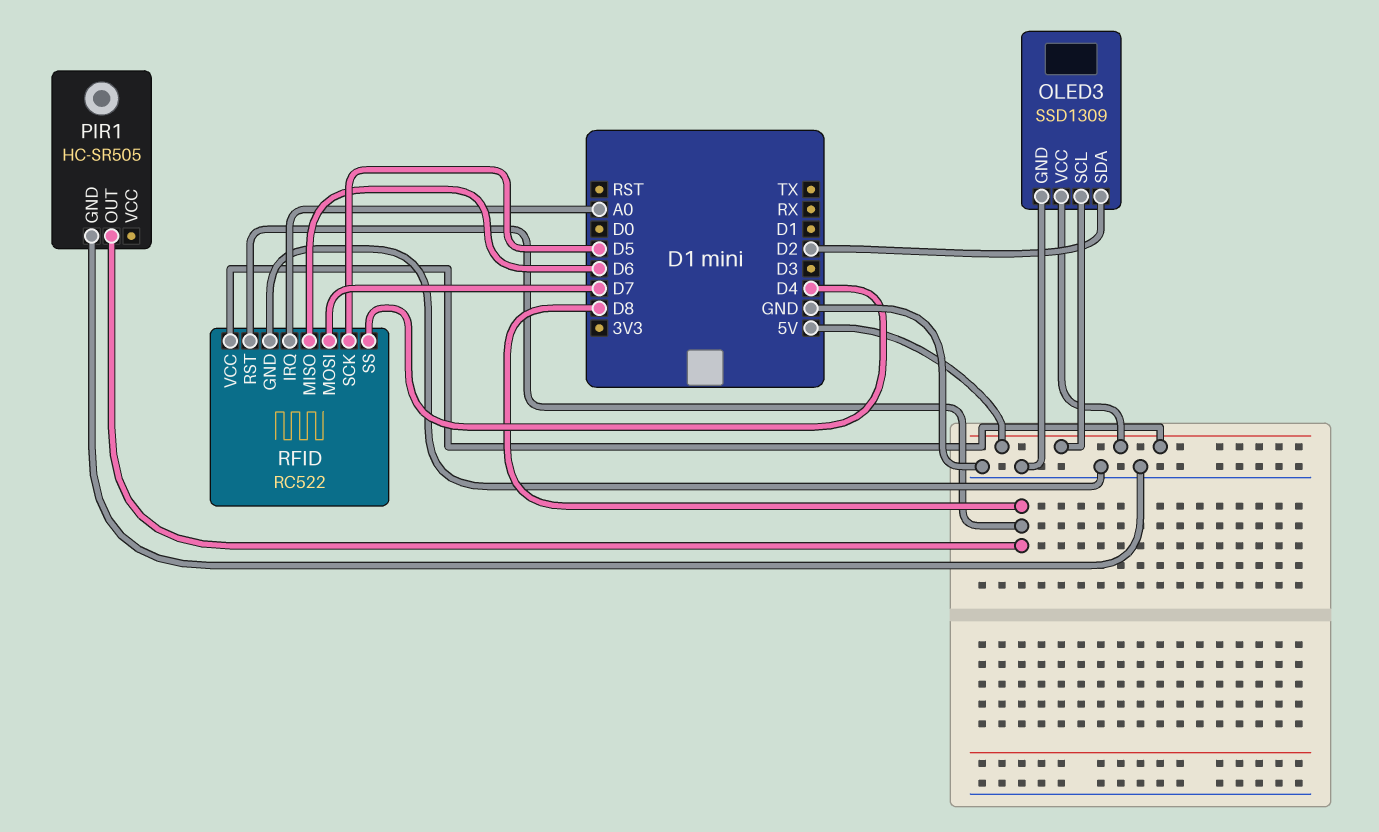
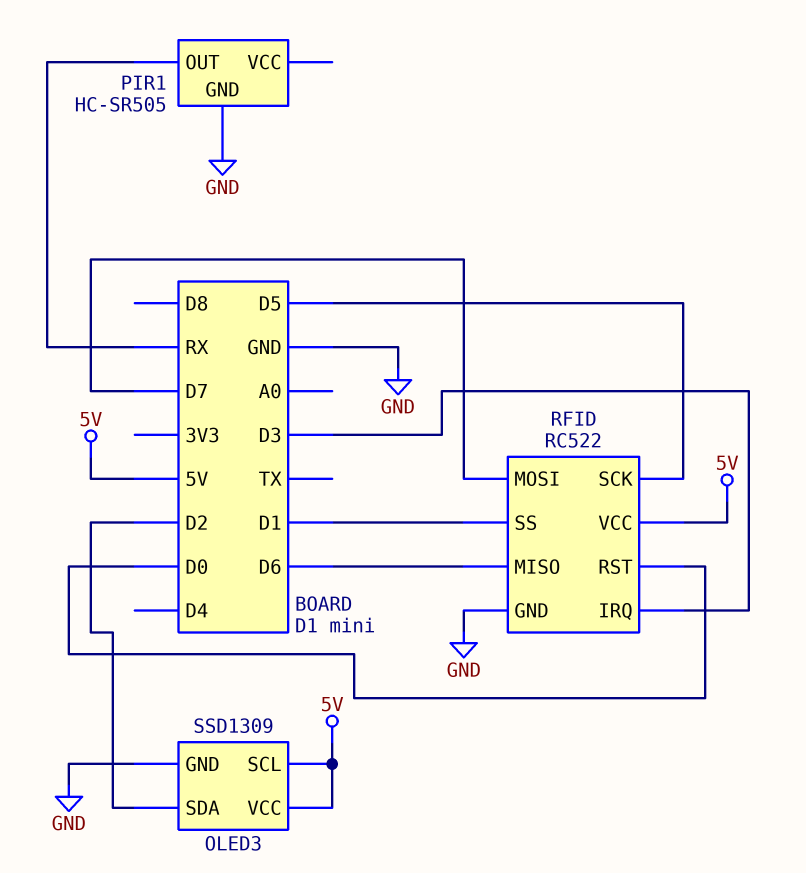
PIR1 pin OUT: D8 -> RX
RFID pin IRQ: A0 -> D3
RFID pin RST: D8 -> D0
RFID pin SS: D4 -> D1

